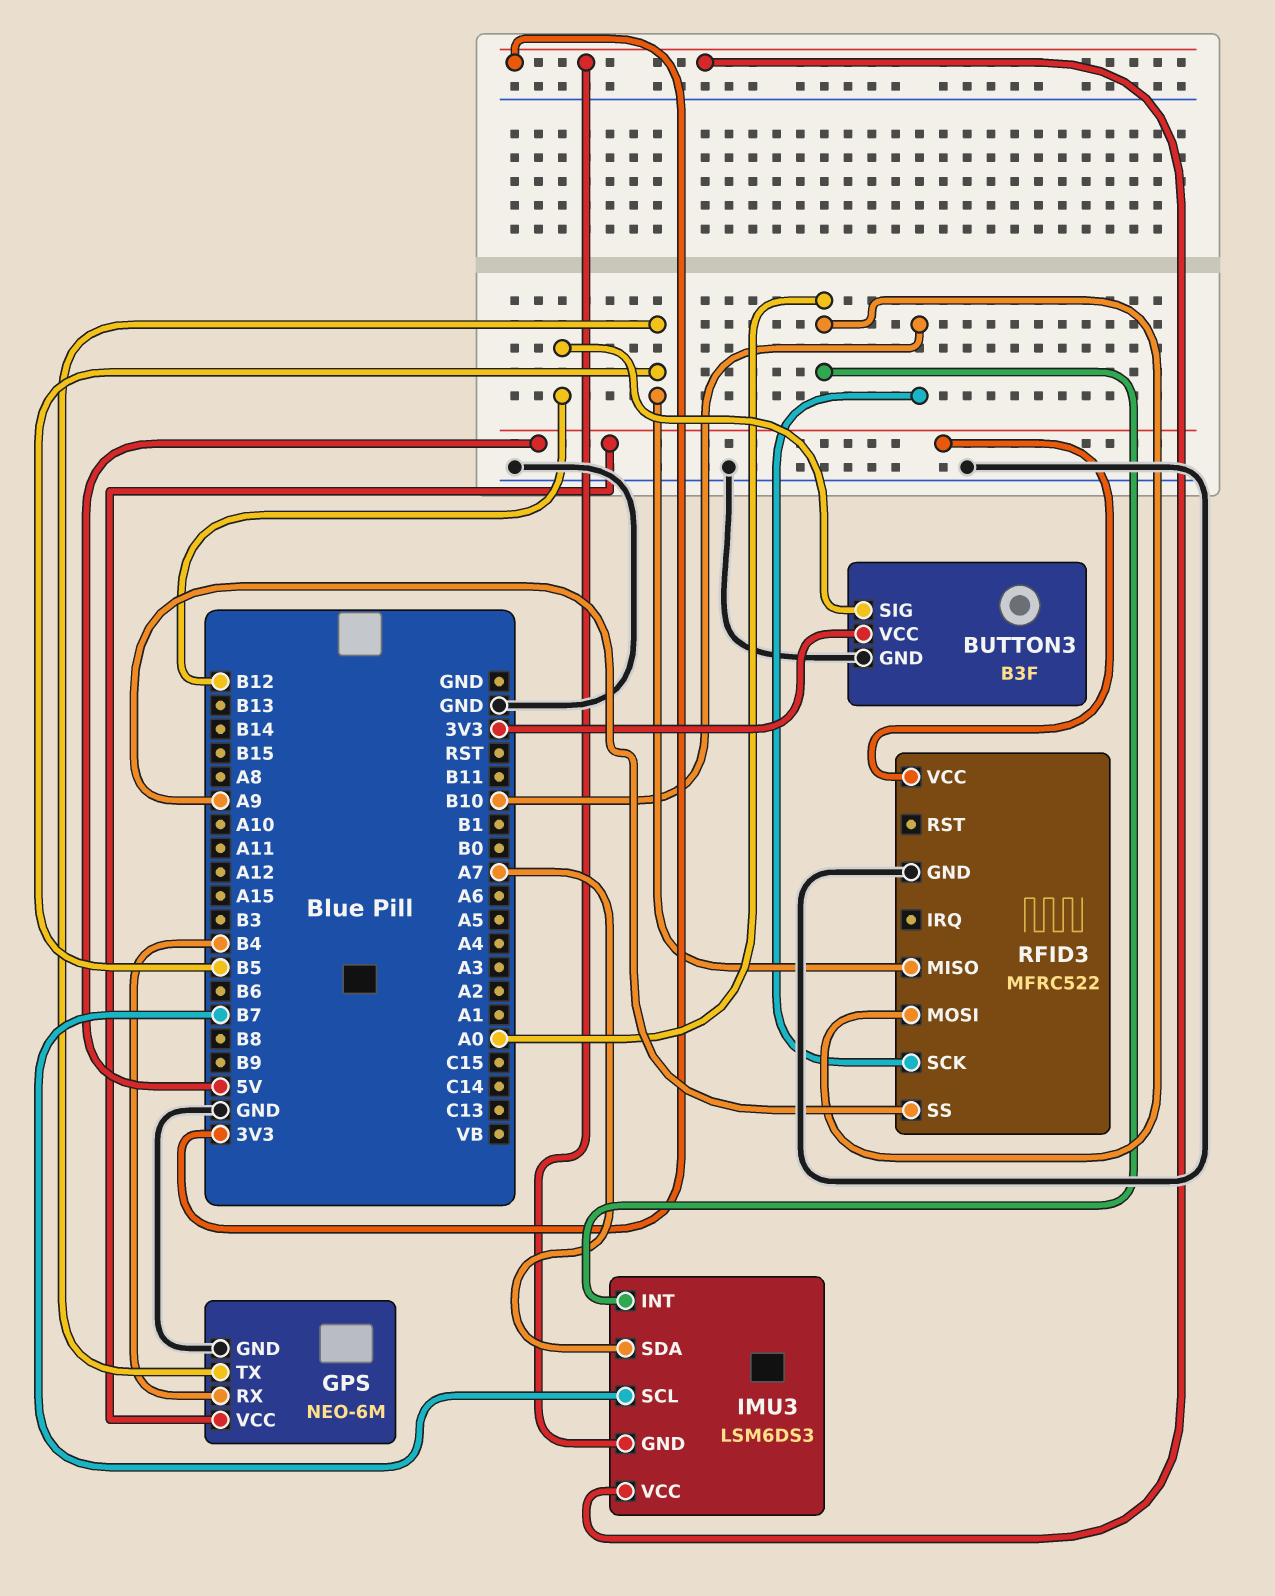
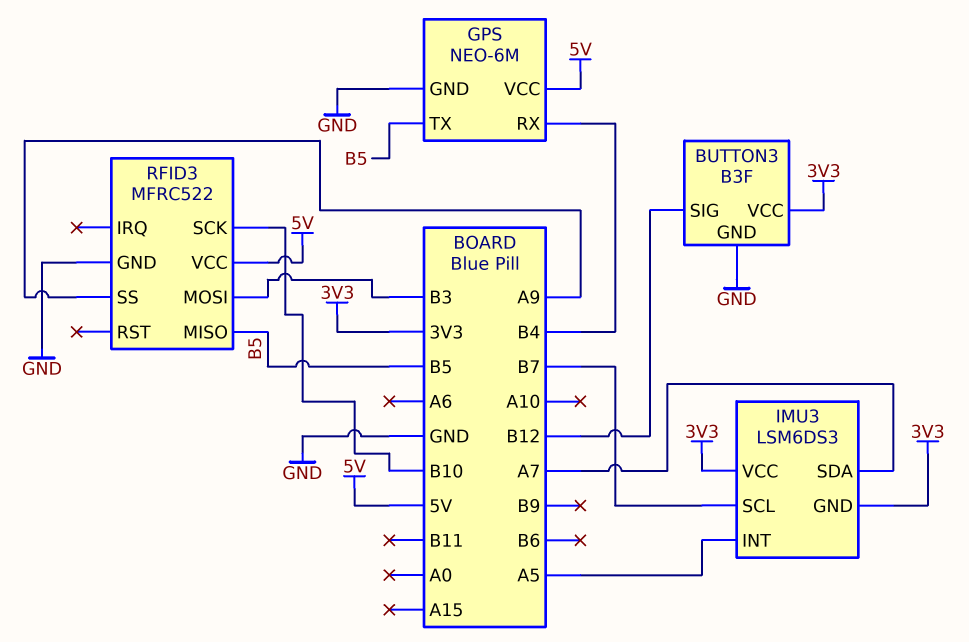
IMU3 pin INT: A0 -> A5
RFID3 pin MOSI: A0 -> B3

